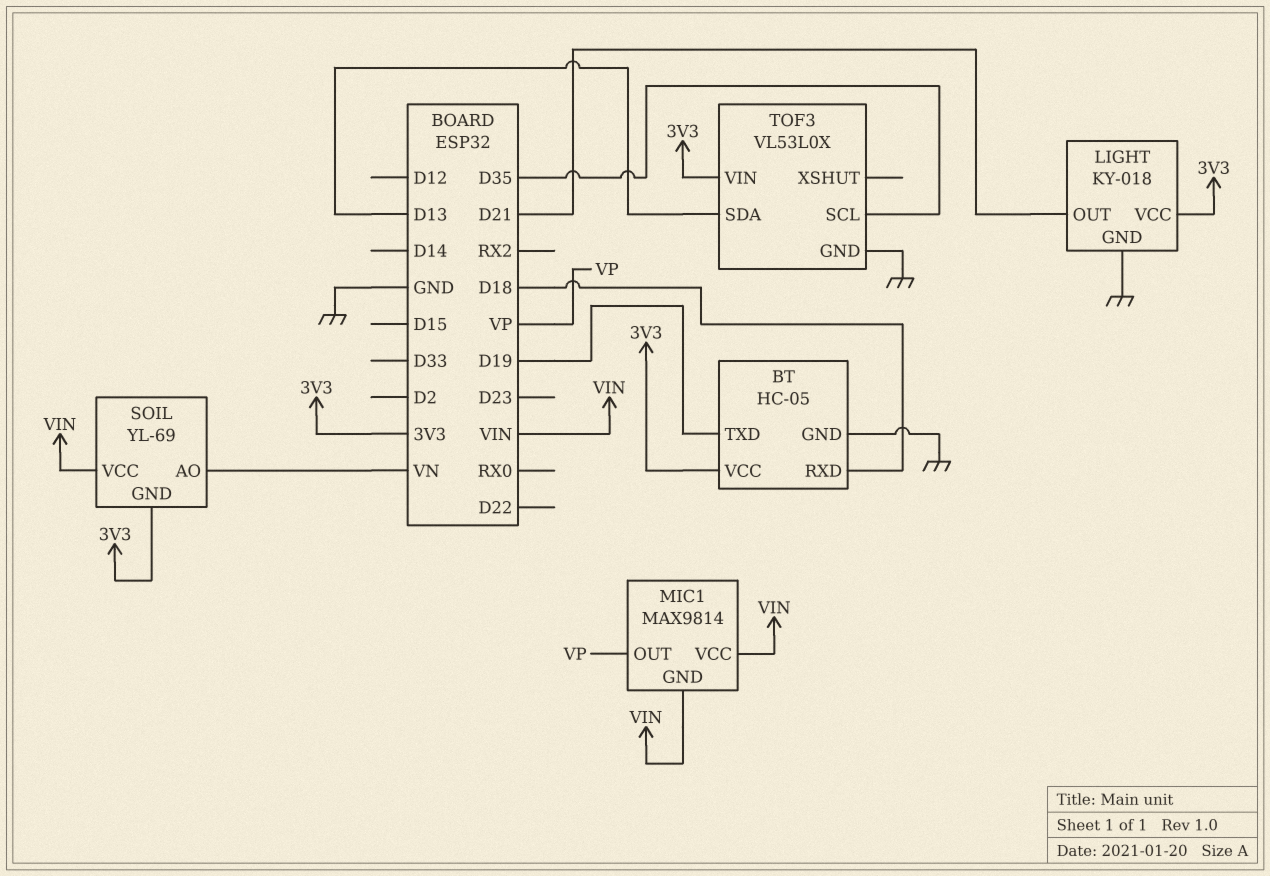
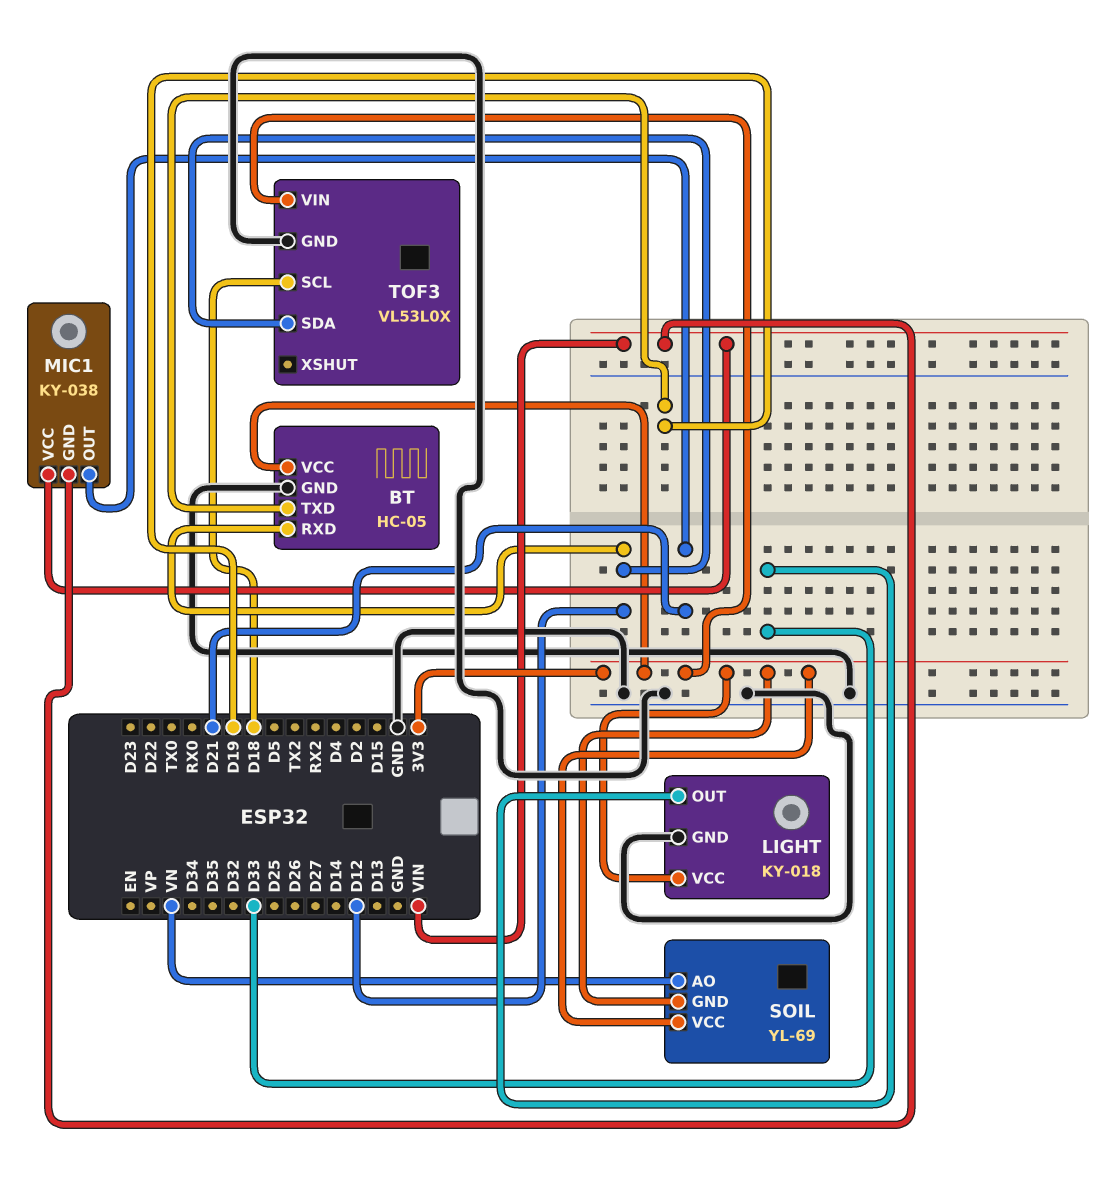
BT pin RXD: D18 -> D12
LIGHT pin OUT: D21 -> D33
MIC1: MAX9814 -> KY-038
MIC1 pin OUT: VP -> D21
SOIL pin VCC: VIN -> 3V3
TOF3 pin SCL: D35 -> D18
TOF3 pin SDA: D13 -> D12

